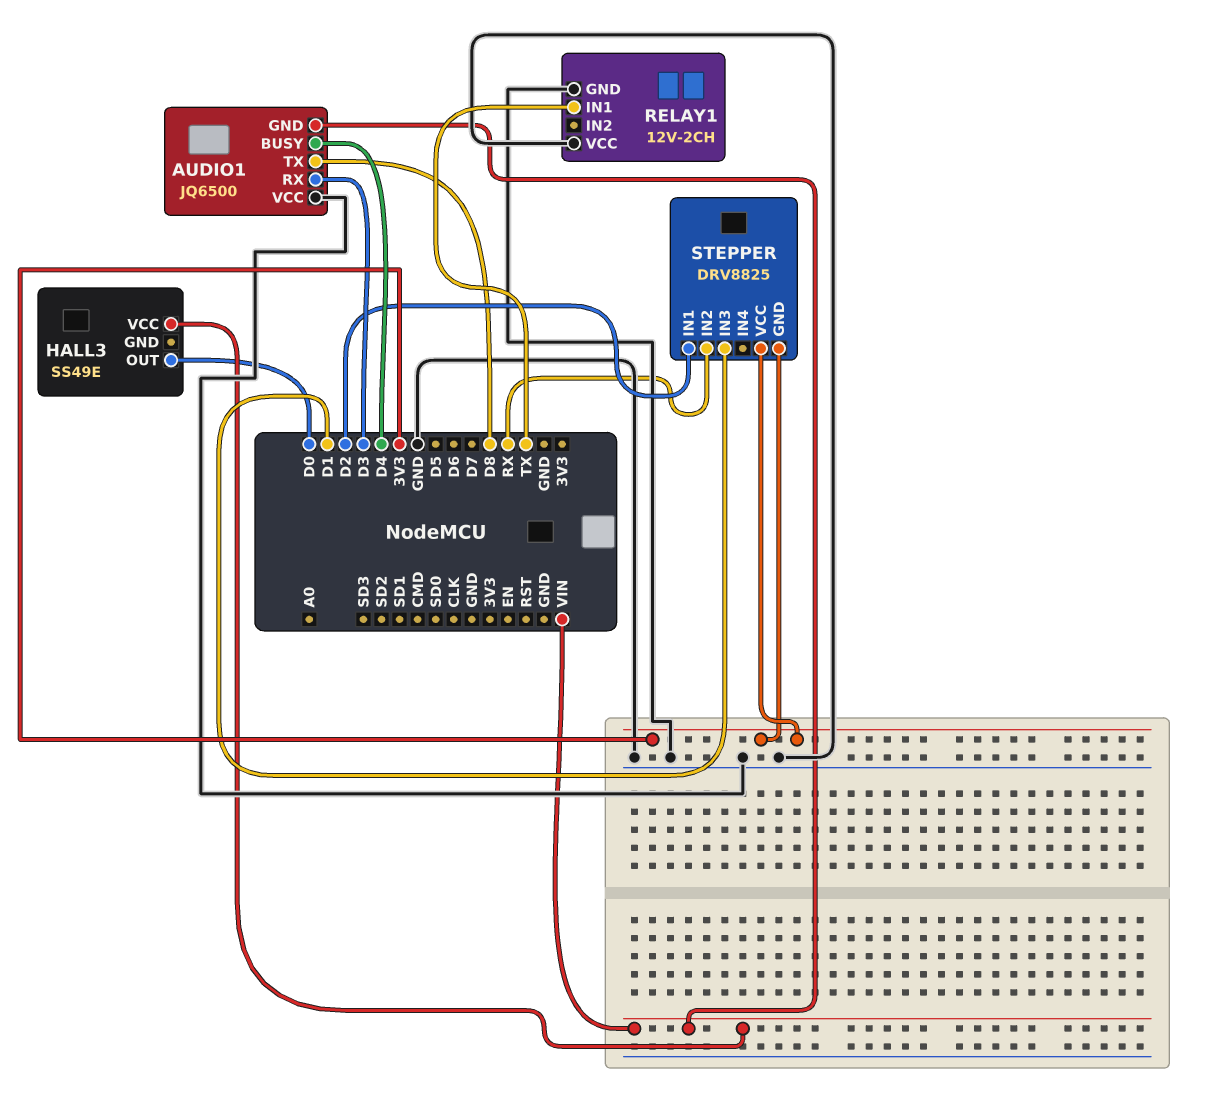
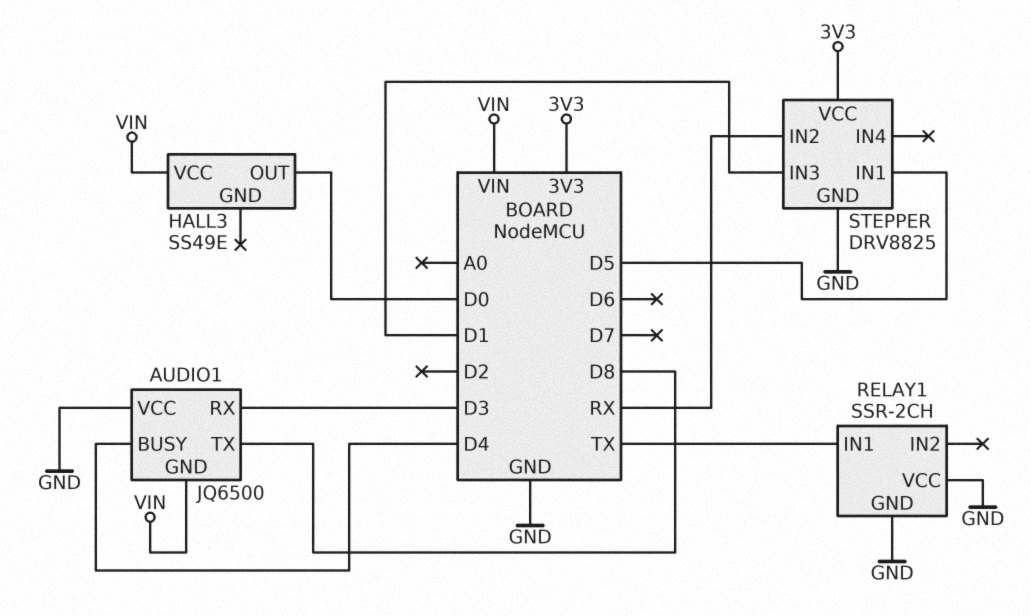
RELAY1: 12V-2CH -> SSR-2CH
STEPPER pin GND: 3V3 -> GND
STEPPER pin IN1: D2 -> D5

